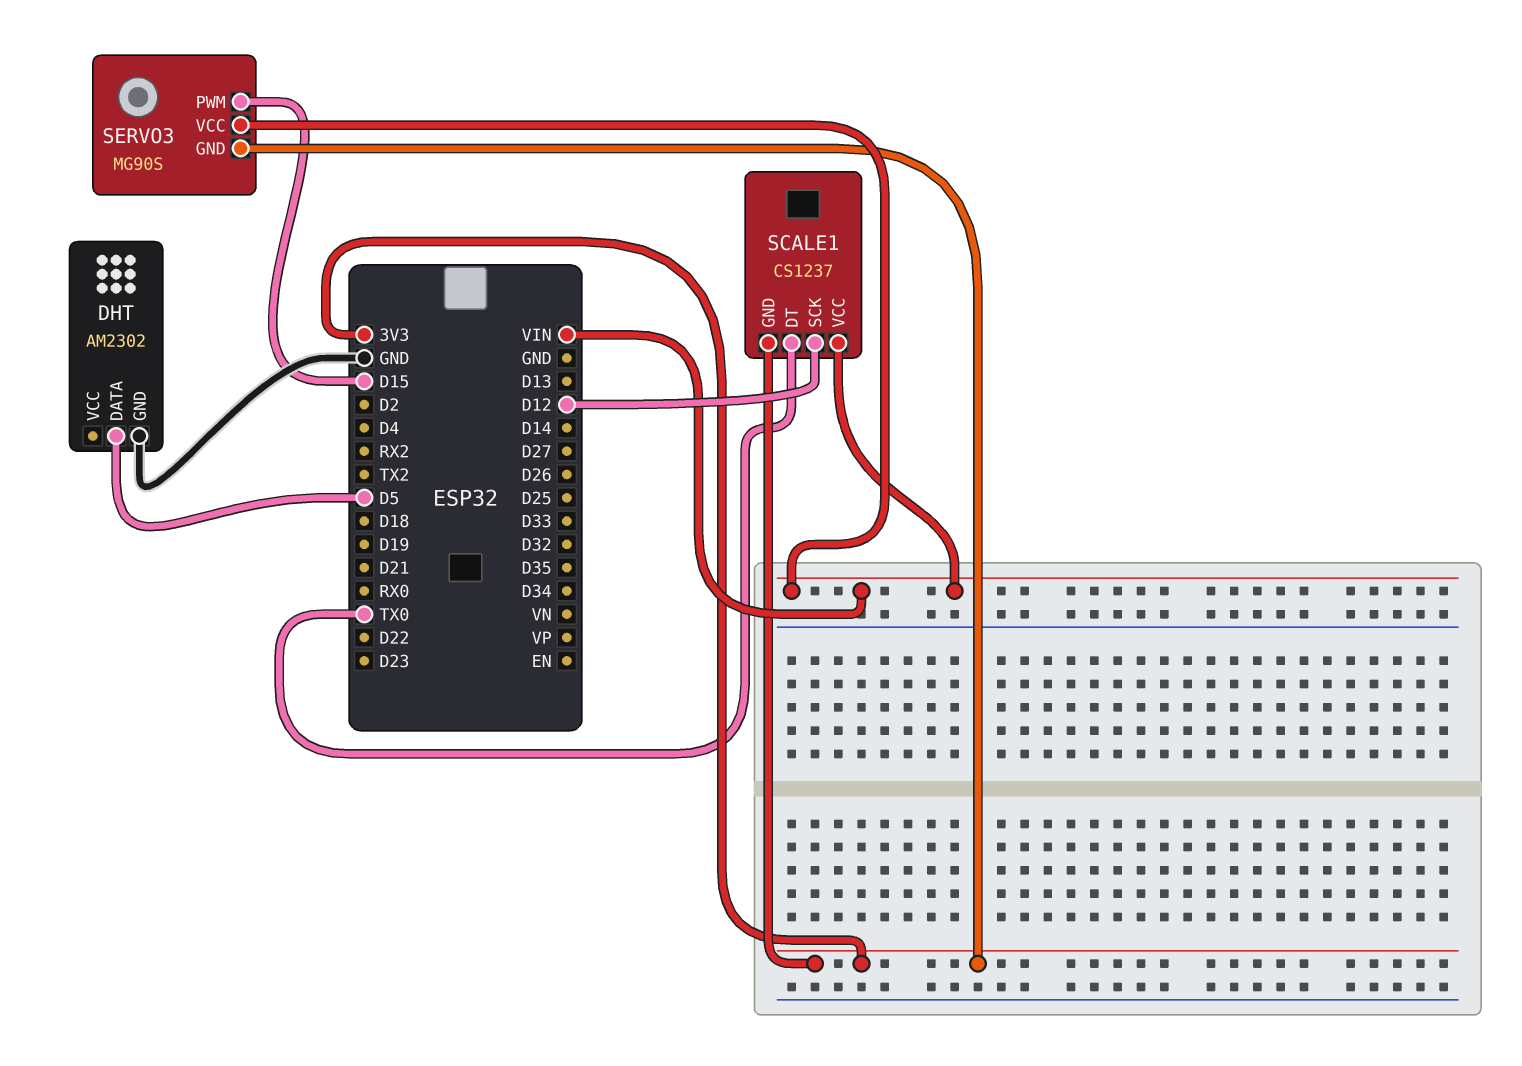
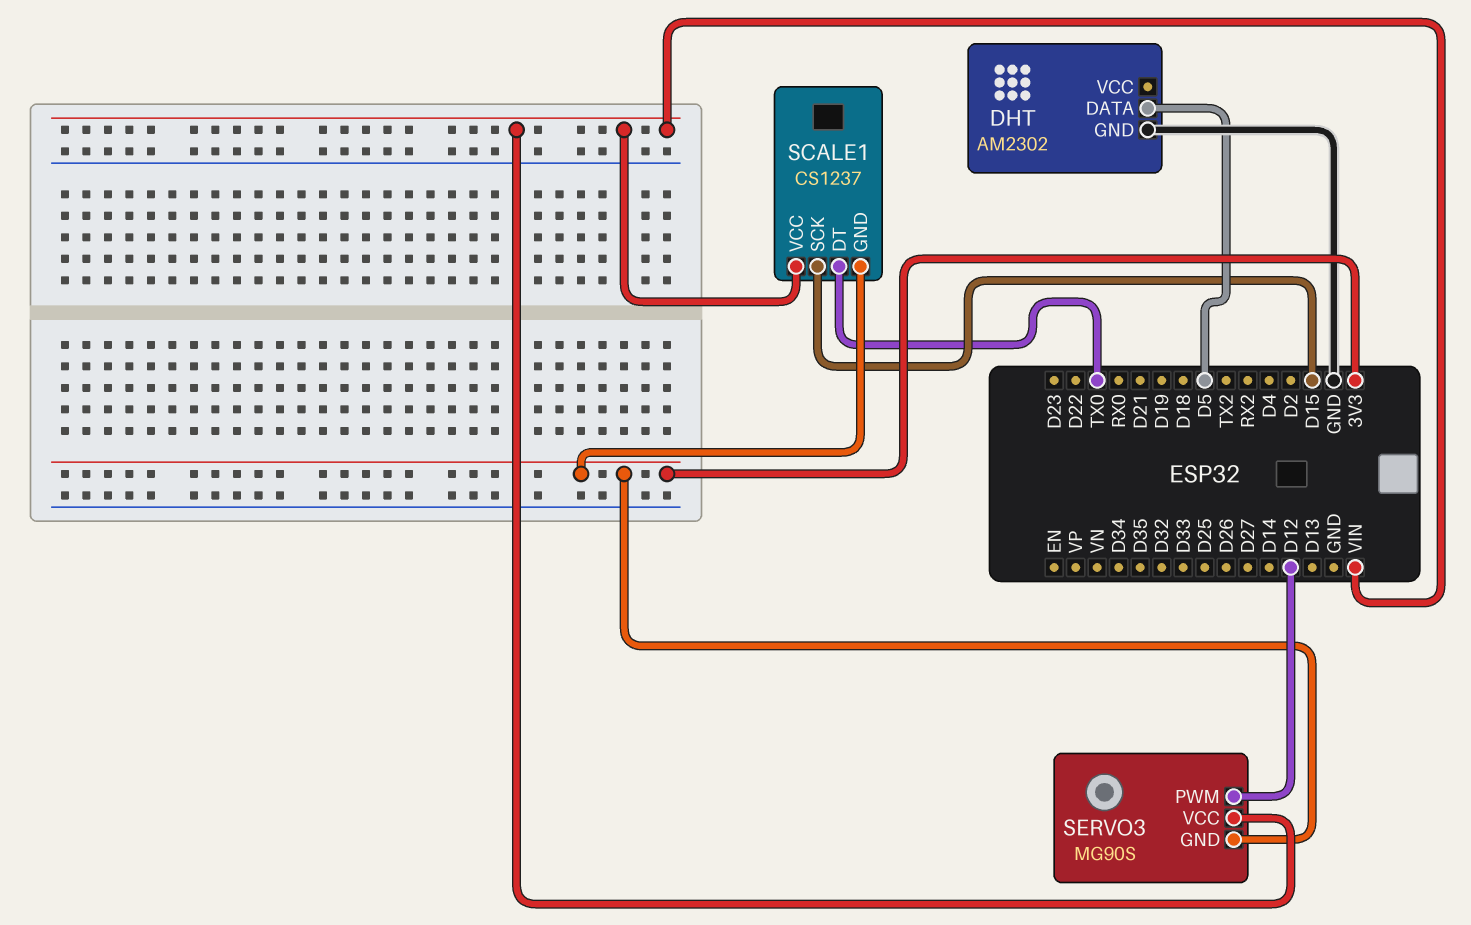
SCALE1 pin SCK: D12 -> D15
SERVO3 pin PWM: D15 -> D12

